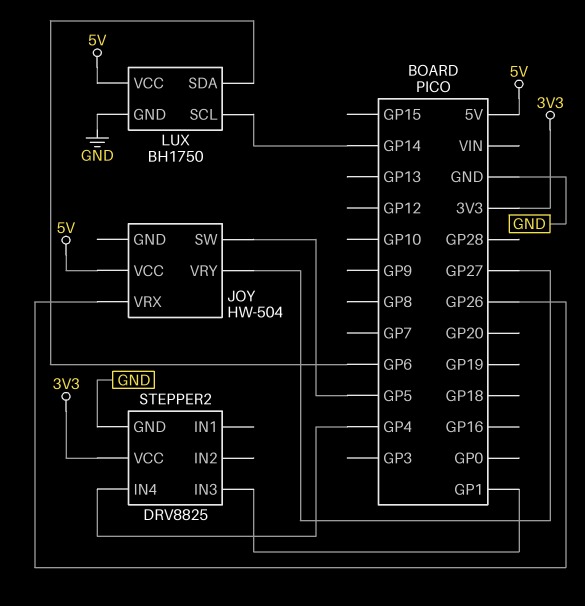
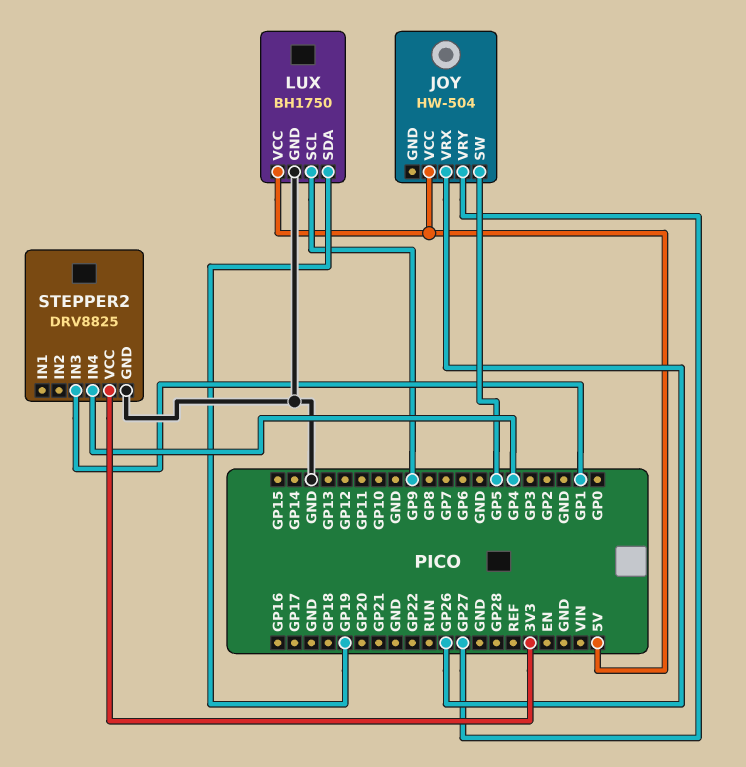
LUX pin SCL: GP14 -> GP9
LUX pin SDA: GP6 -> GP19

